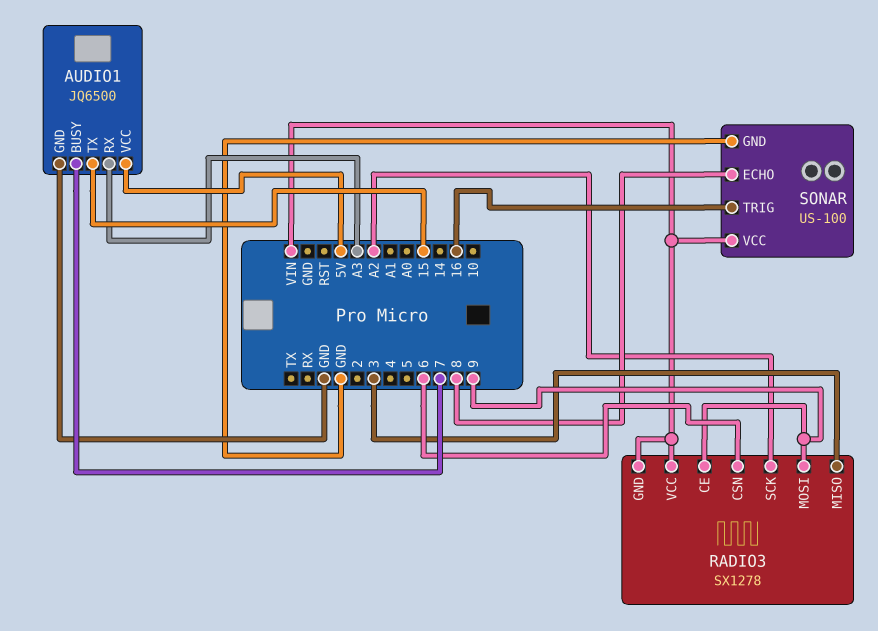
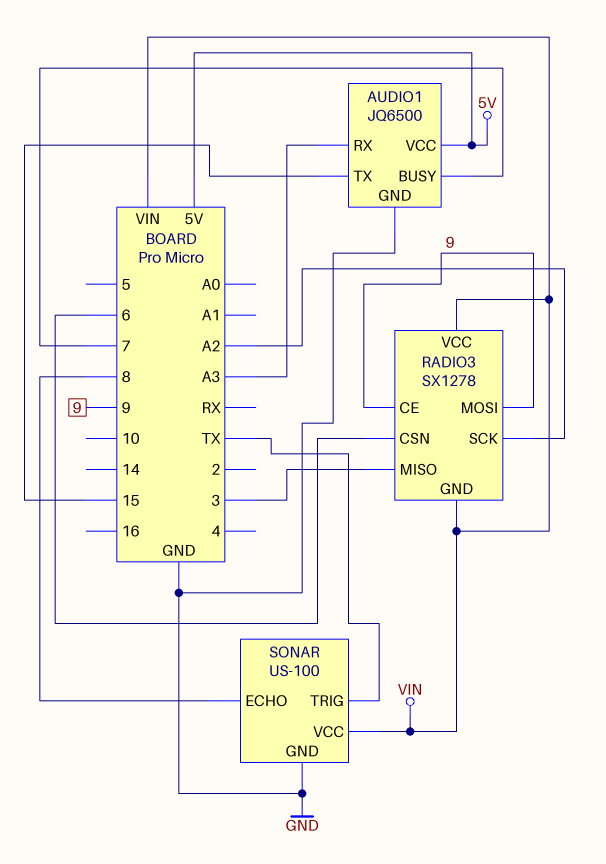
SONAR pin TRIG: 16 -> TX

